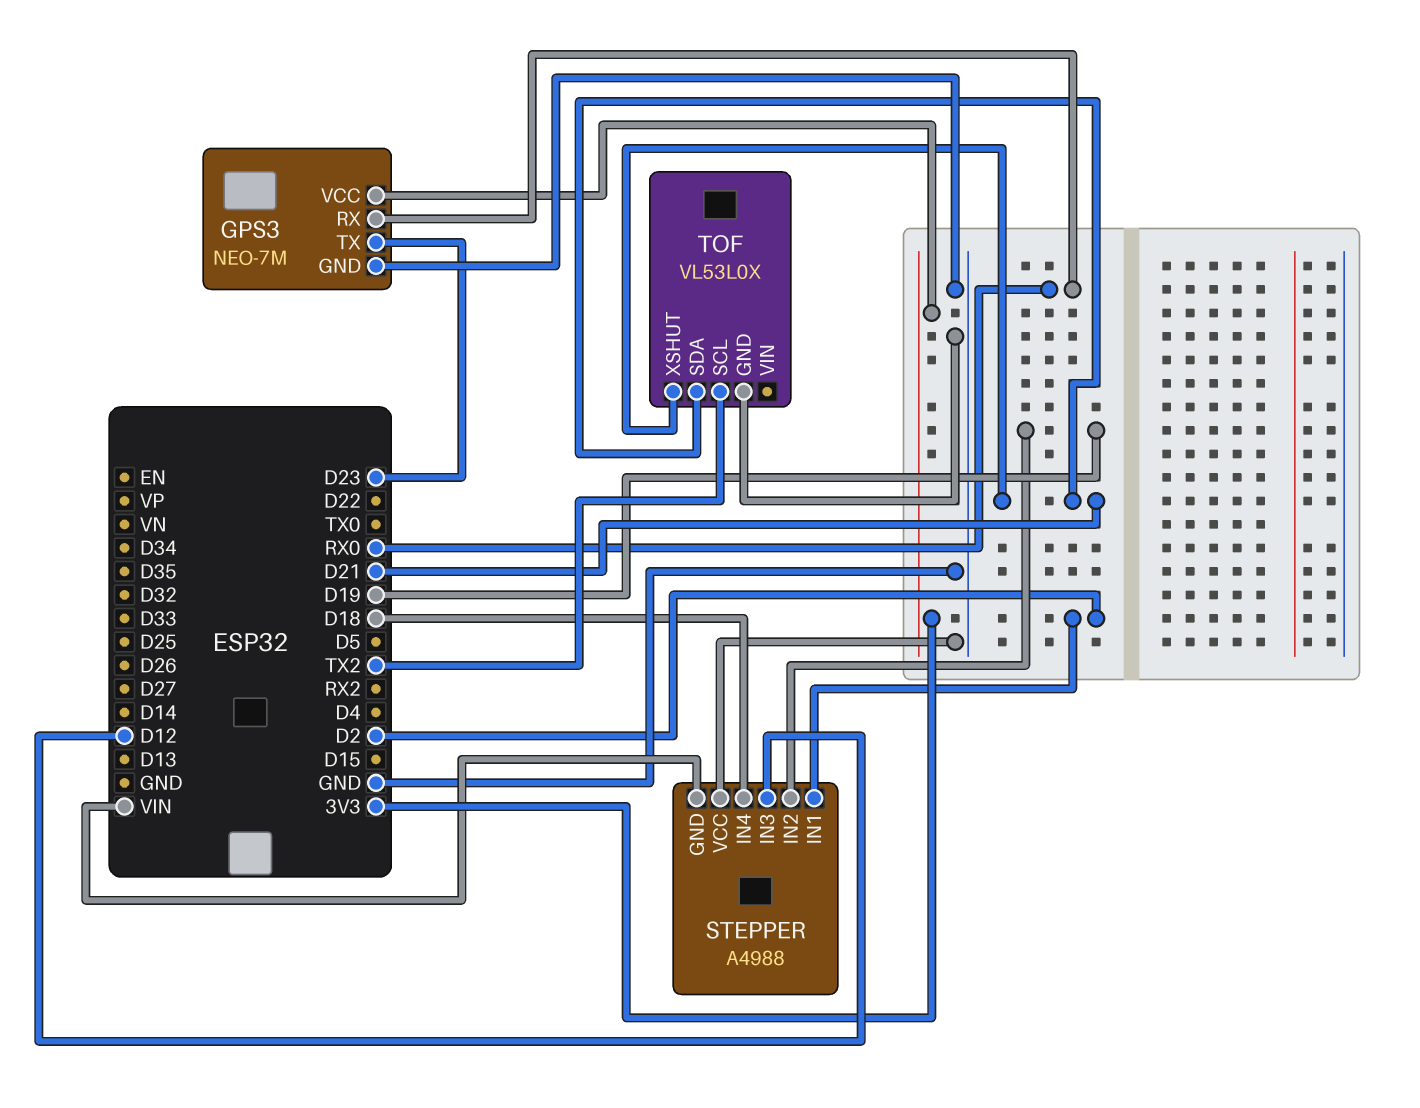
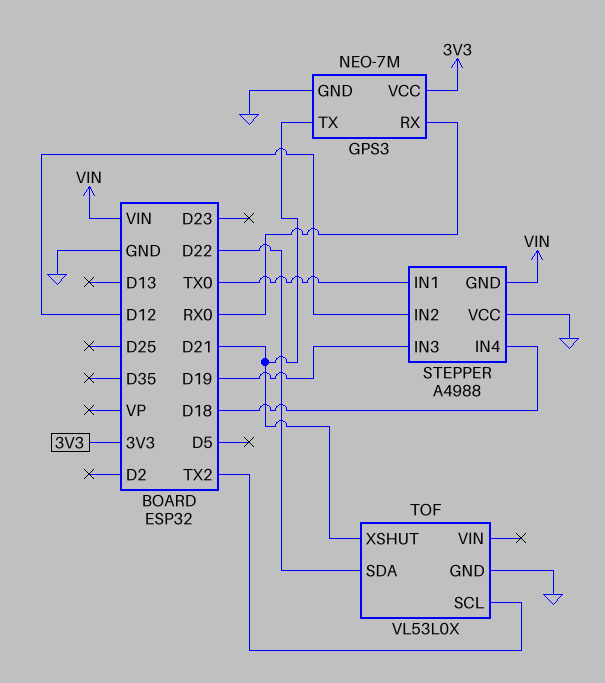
GPS3 pin TX: D23 -> D21
STEPPER pin IN1: D2 -> TX0
STEPPER pin IN2: D19 -> D12
STEPPER pin IN3: D12 -> D19
TOF pin SDA: D21 -> D22

